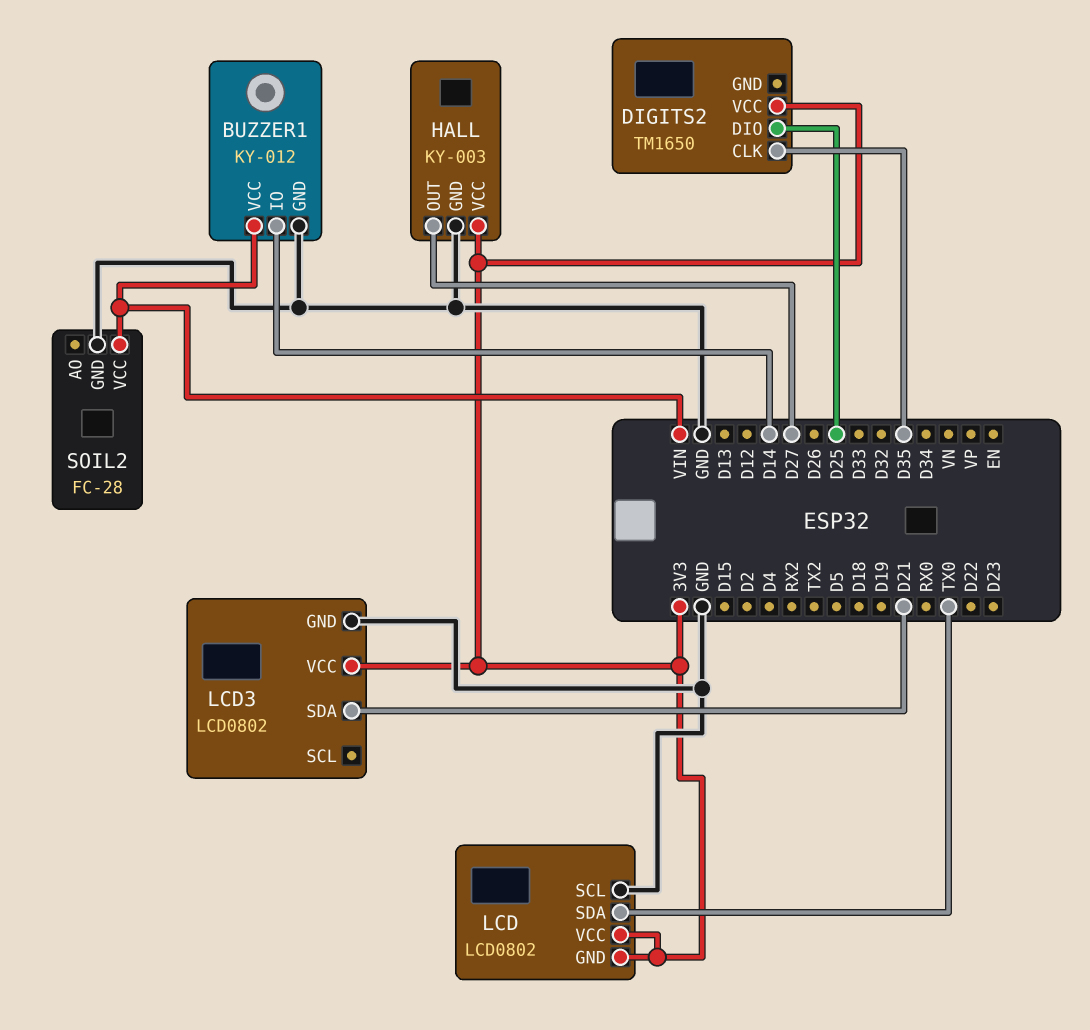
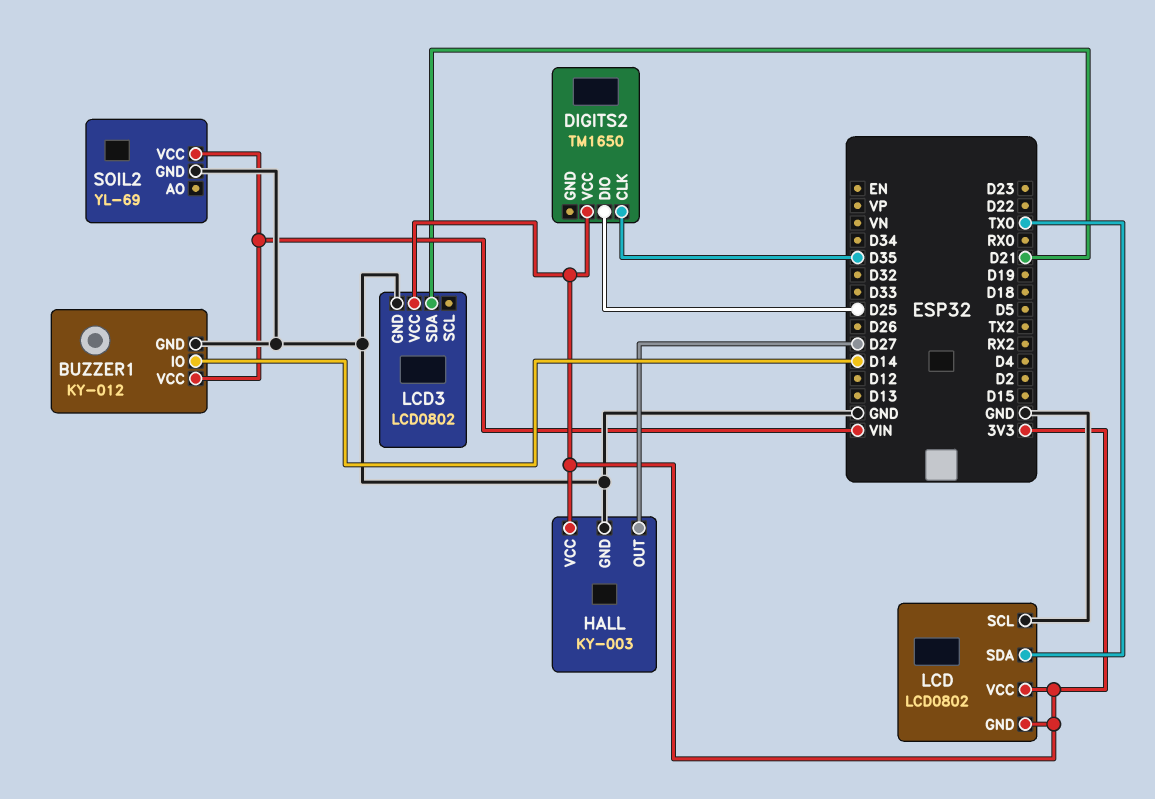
SOIL2: FC-28 -> YL-69

